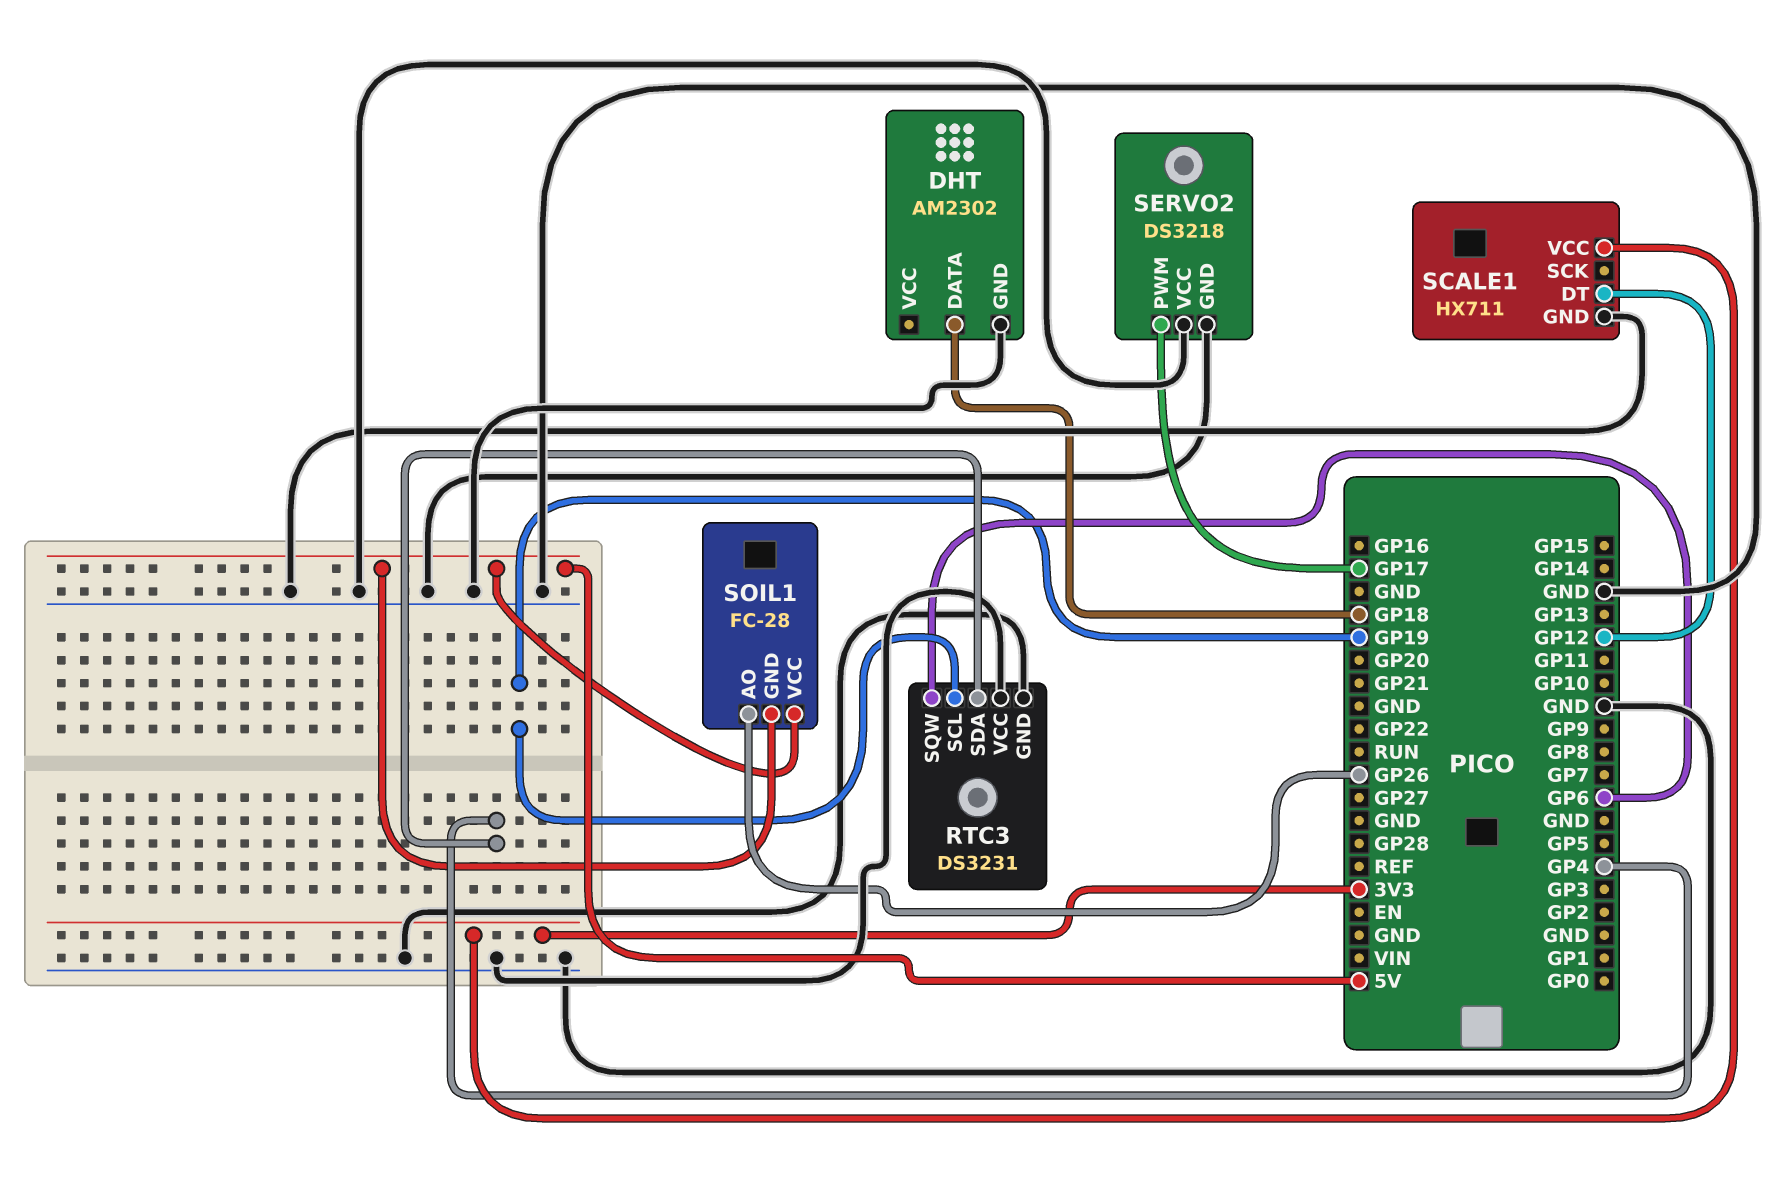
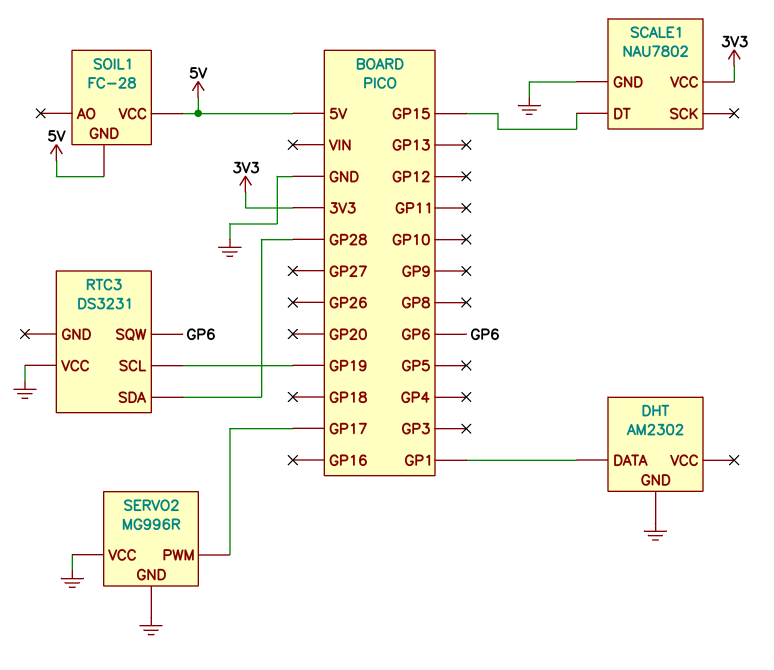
DHT pin DATA: GP18 -> GP1
RTC3 pin GND: GND -> none
RTC3 pin SDA: GP4 -> GP28
SCALE1: HX711 -> NAU7802
SCALE1 pin DT: GP12 -> GP15
SERVO2: DS3218 -> MG996R
SOIL1 pin AO: GP26 -> none

